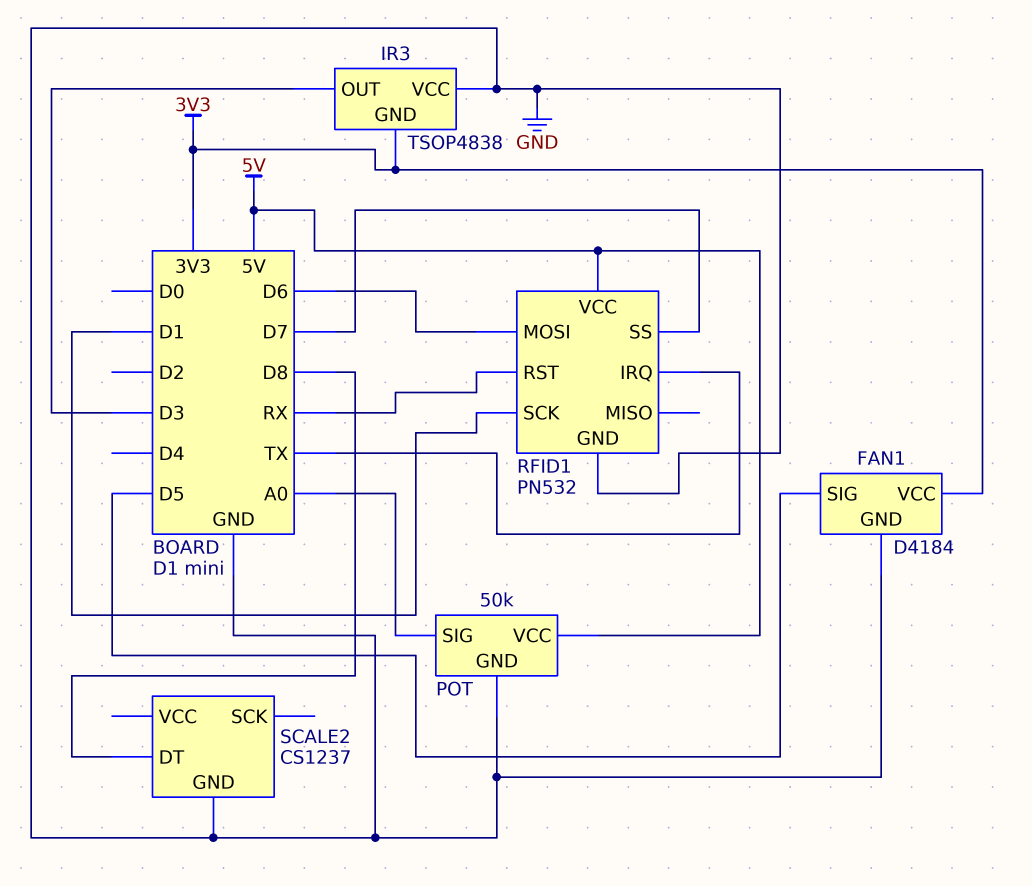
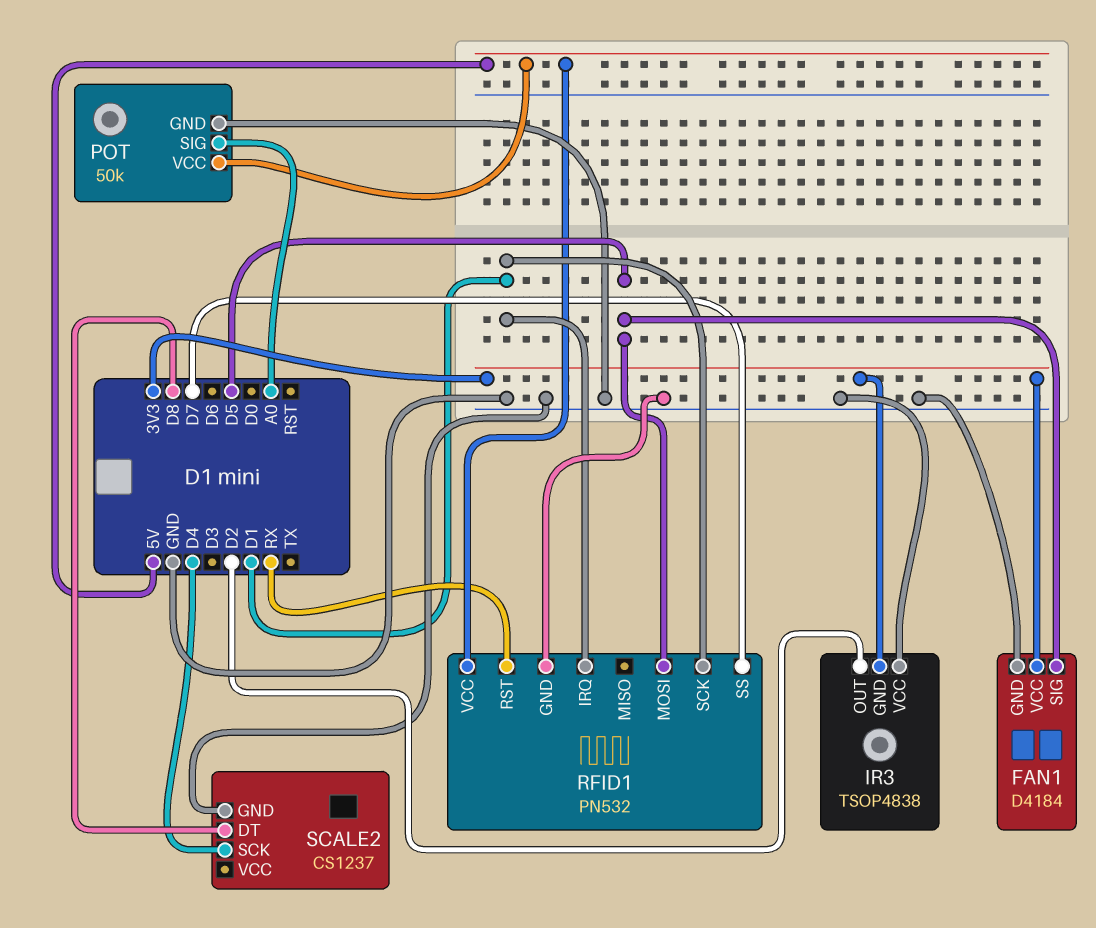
IR3 pin OUT: D3 -> D2
RFID1 pin IRQ: TX -> D1
RFID1 pin MOSI: D6 -> D5
SCALE2 pin SCK: none -> D4

